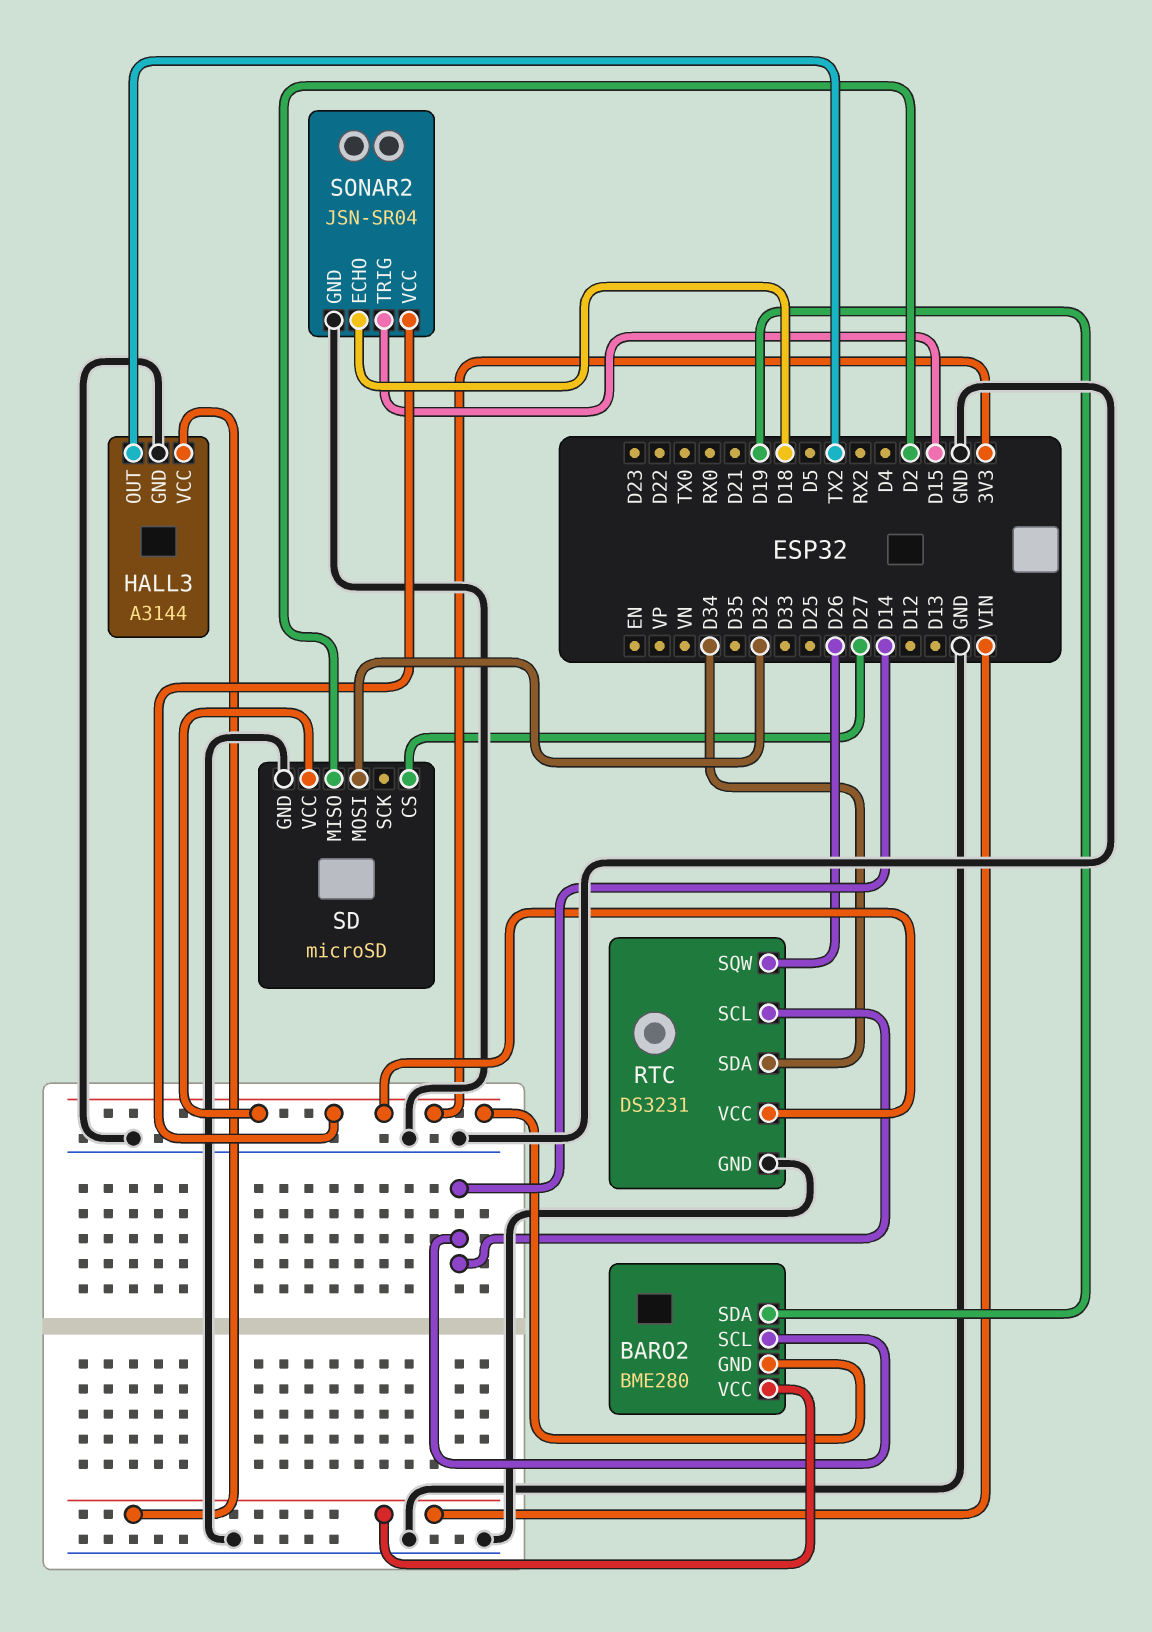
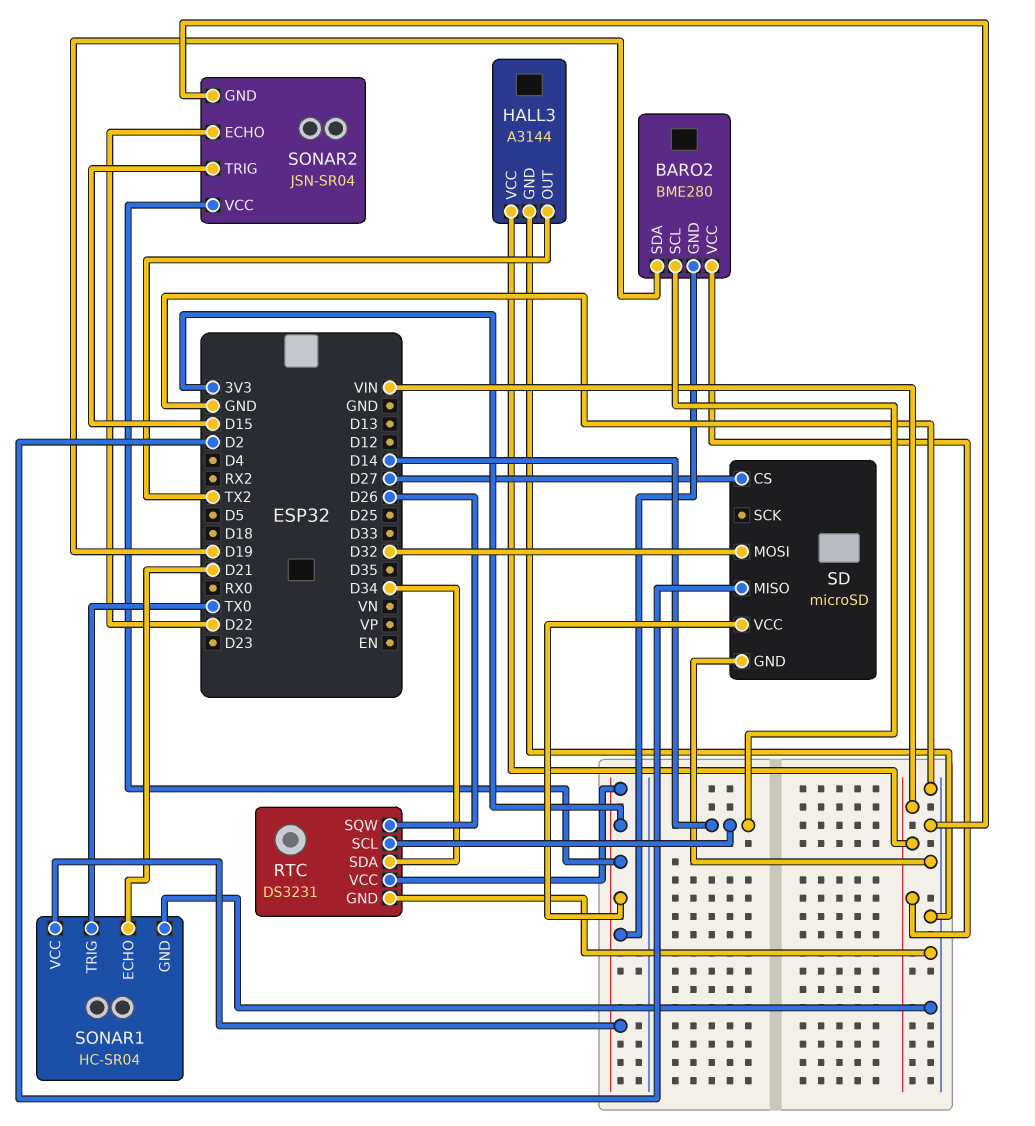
SONAR1: none -> HC-SR04
SONAR1 pin ECHO: none -> D21
SONAR1 pin GND: none -> GND
SONAR1 pin TRIG: none -> TX0
SONAR1 pin VCC: none -> 3V3
SONAR2 pin ECHO: D18 -> D22

